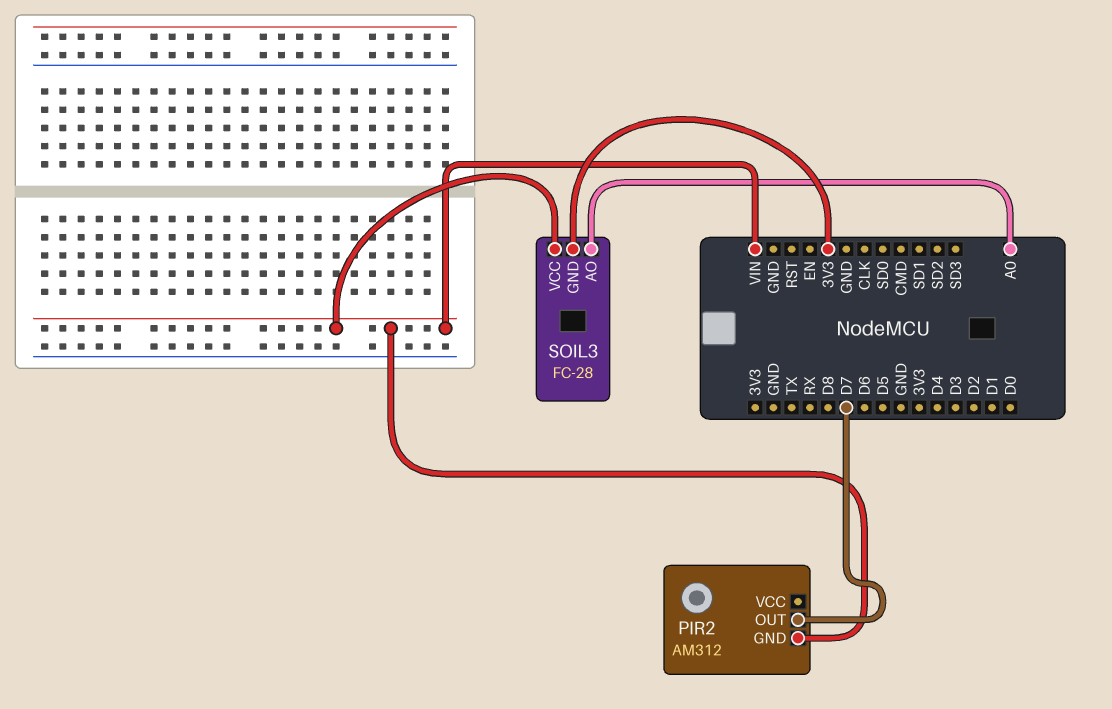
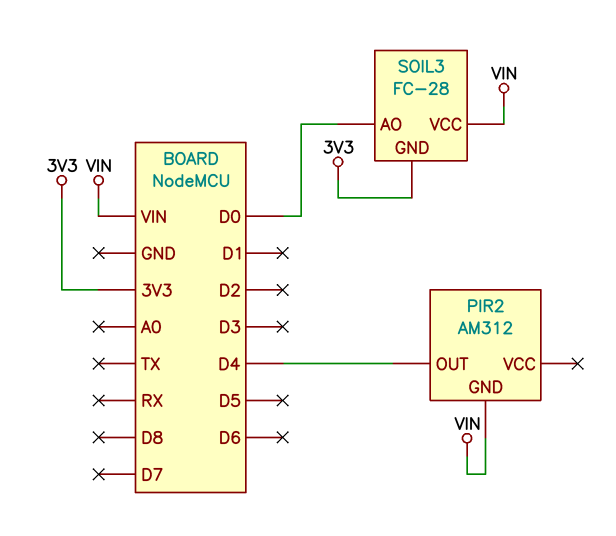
PIR2 pin OUT: D7 -> D4
SOIL3 pin AO: A0 -> D0

